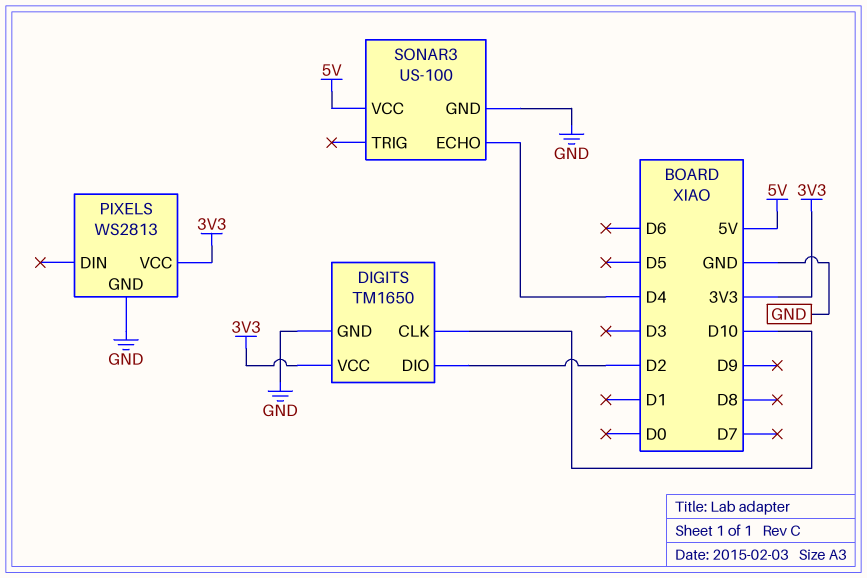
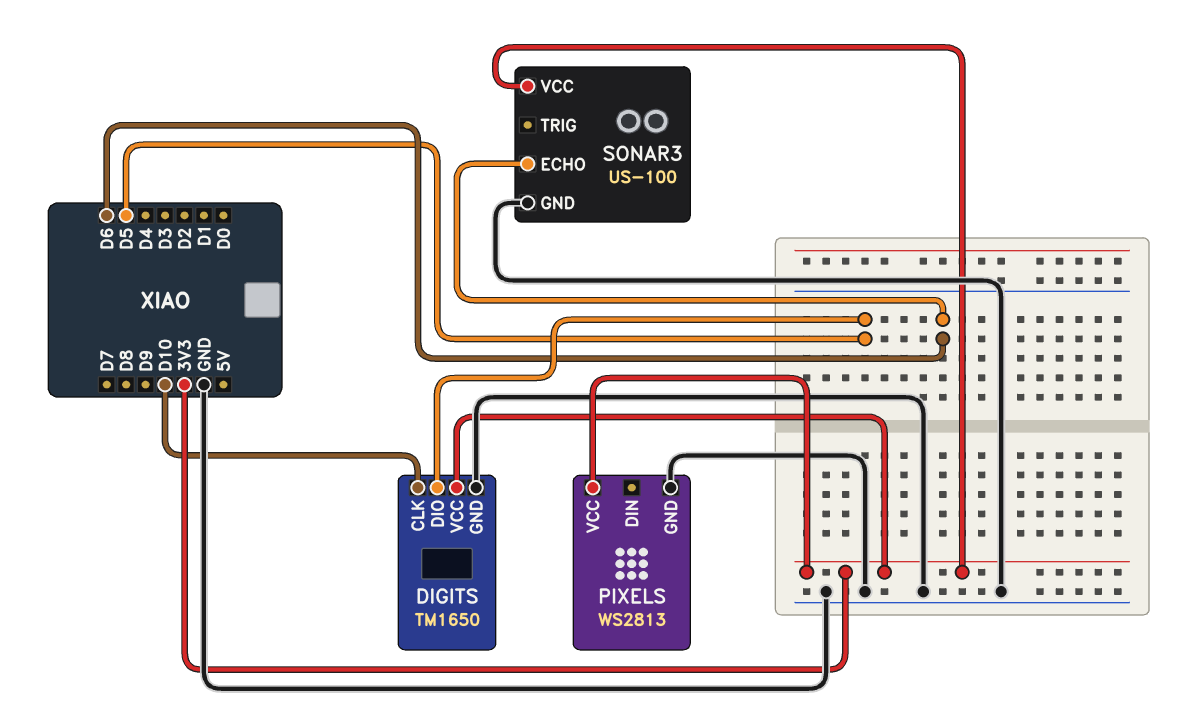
DIGITS pin DIO: D2 -> D5
SONAR3 pin ECHO: D4 -> D6
SONAR3 pin VCC: 5V -> 3V3

